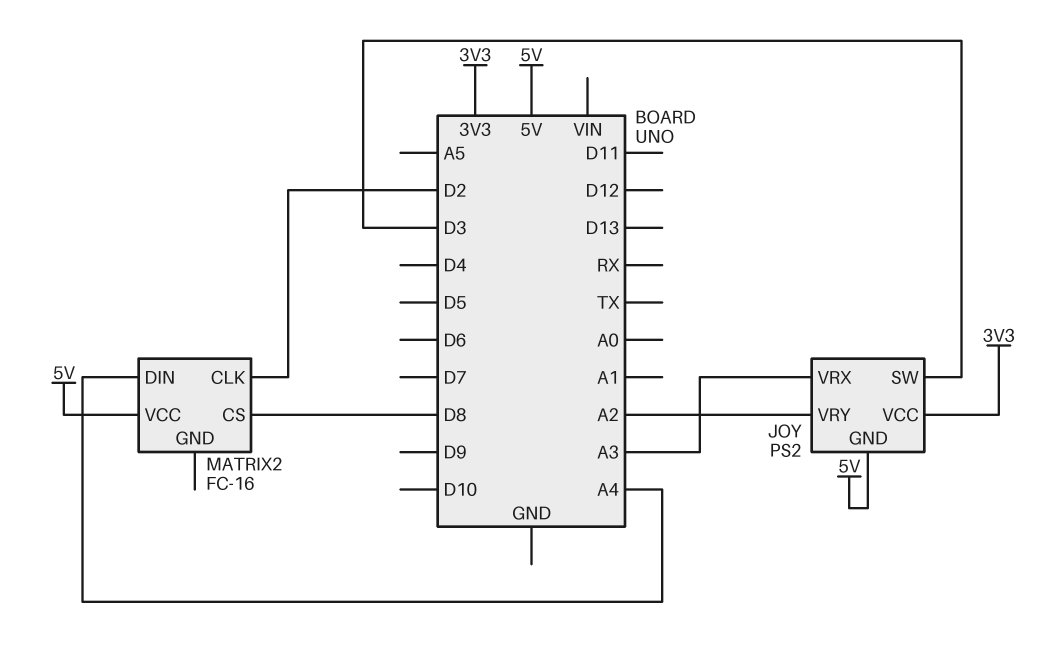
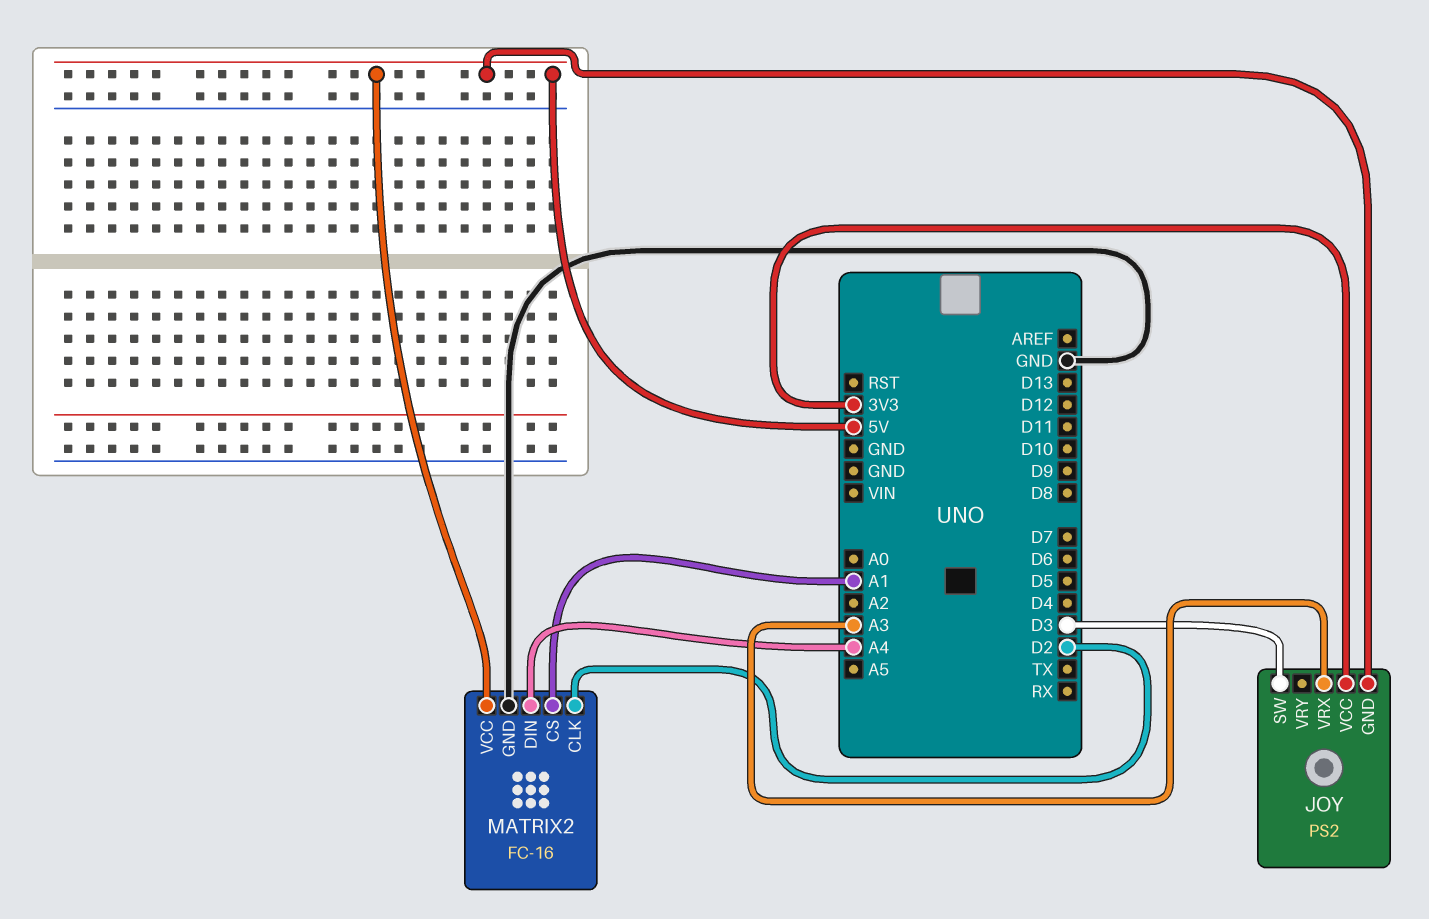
JOY pin VRY: A2 -> none
MATRIX2 pin CS: D8 -> A1
MATRIX2 pin GND: none -> GND

